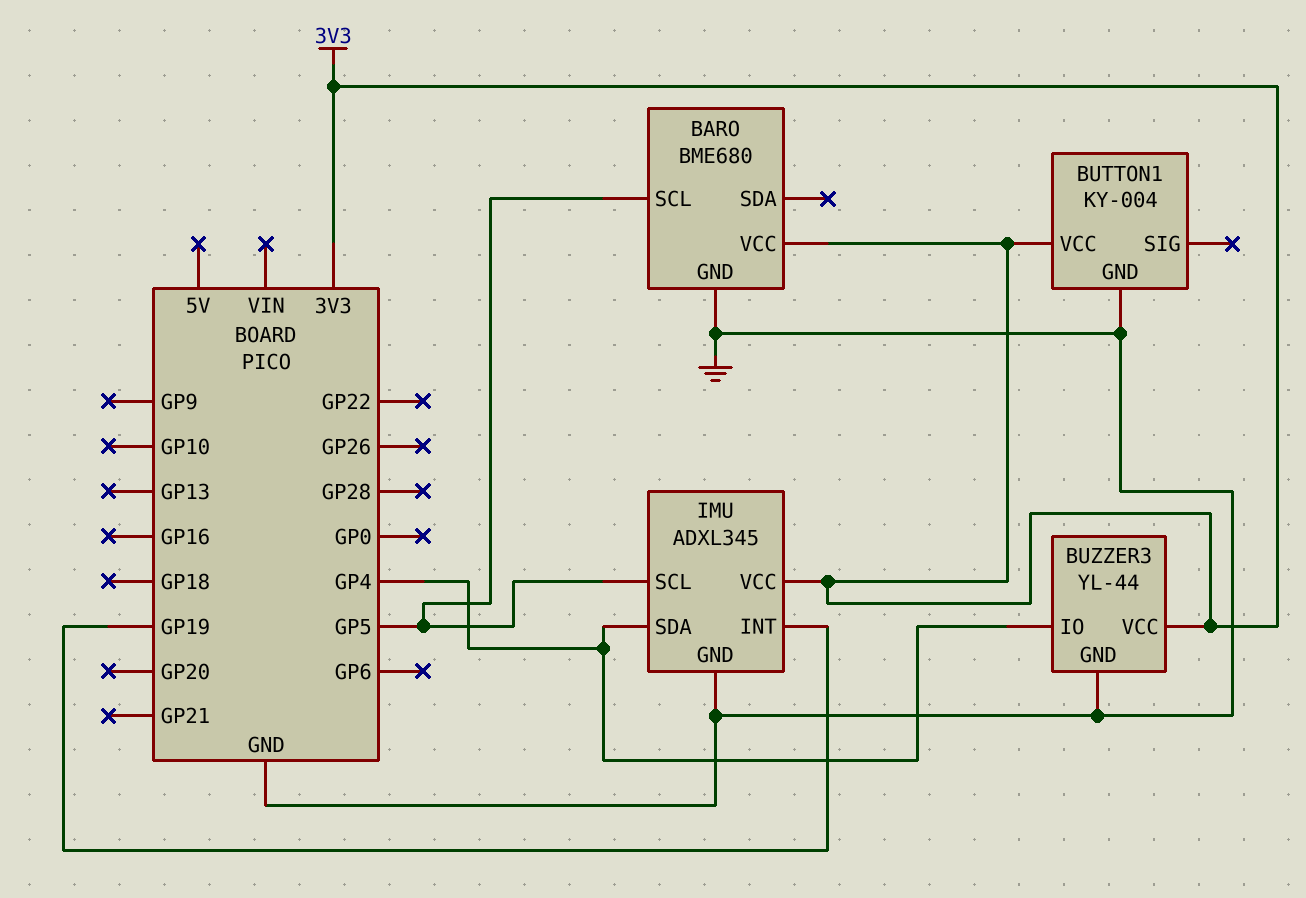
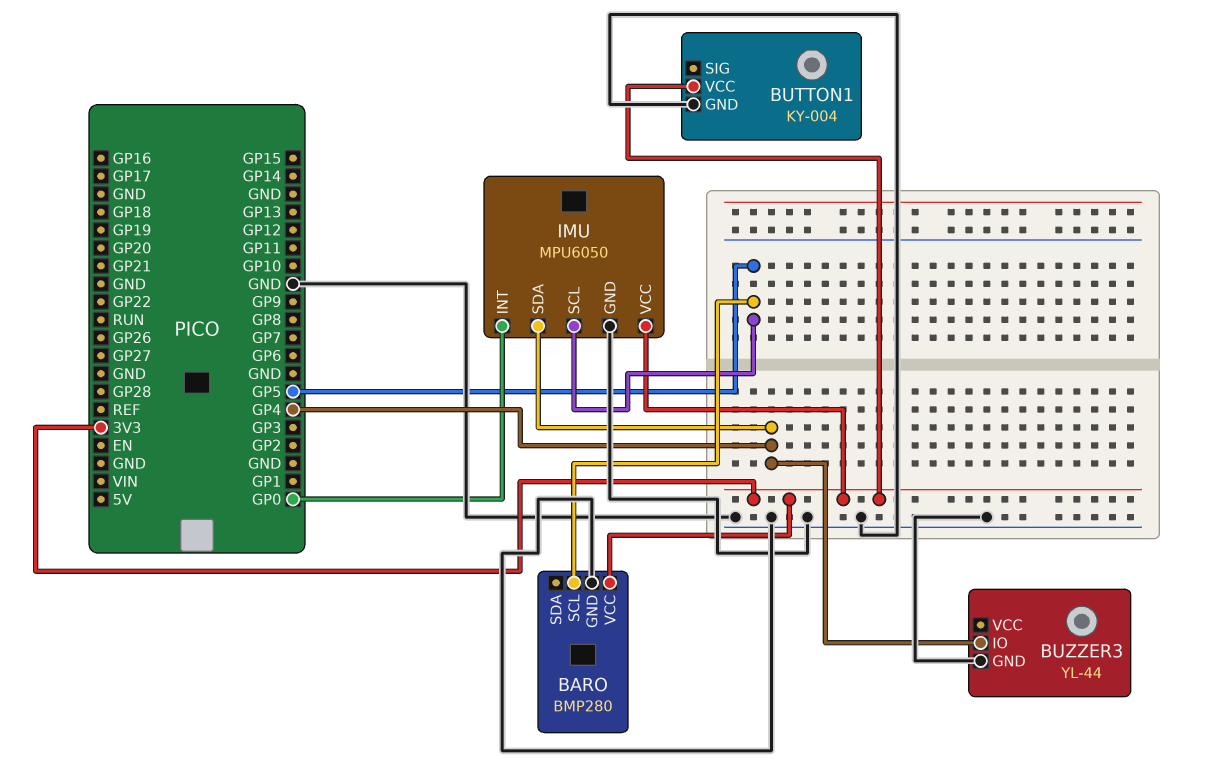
BARO: BME680 -> BMP280
BUZZER3 pin VCC: 3V3 -> none
IMU: ADXL345 -> MPU6050
IMU pin INT: GP19 -> GP0

